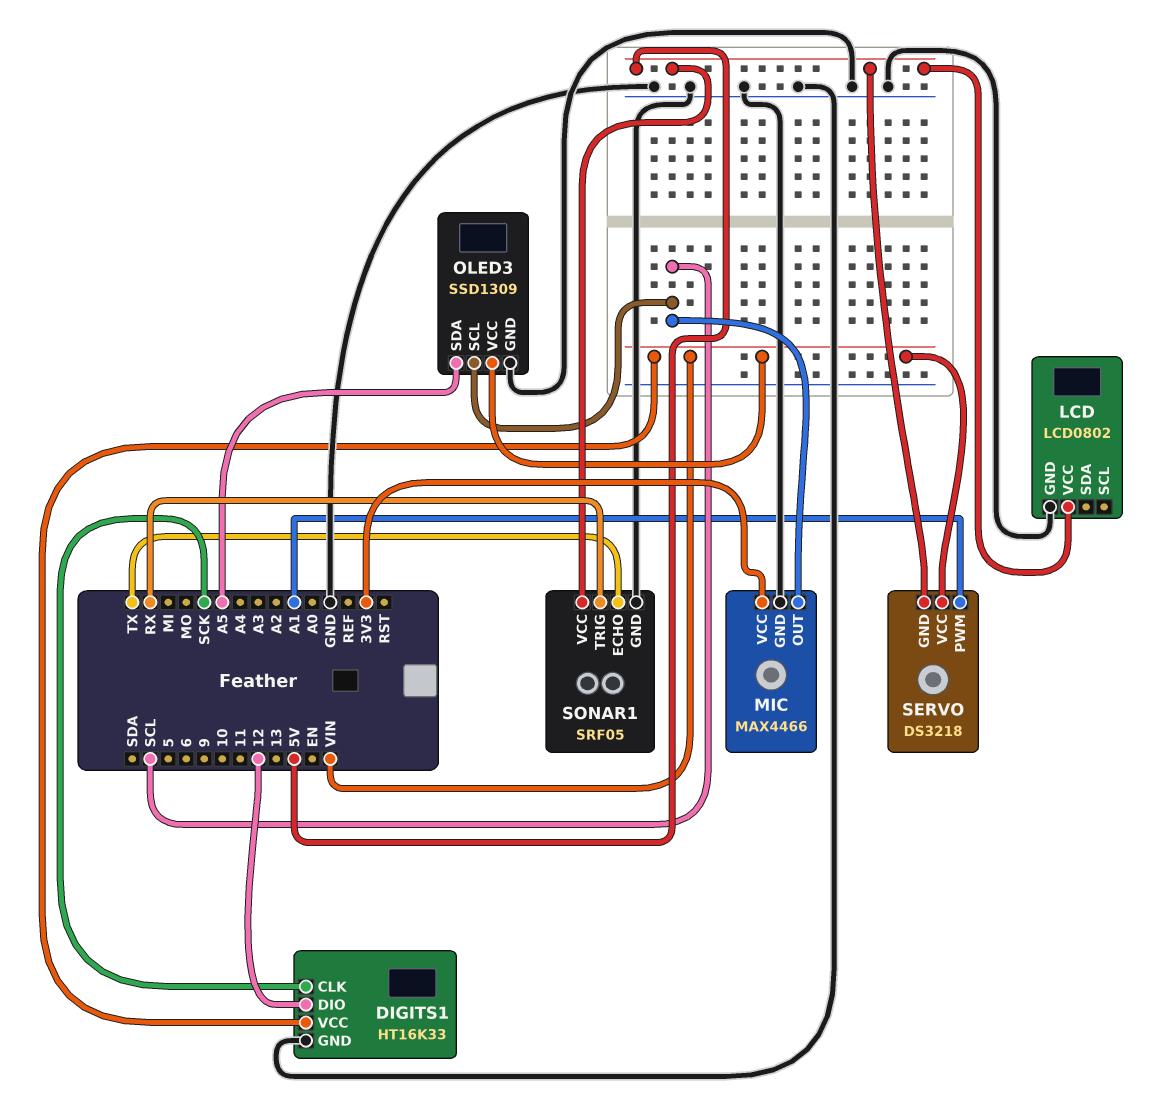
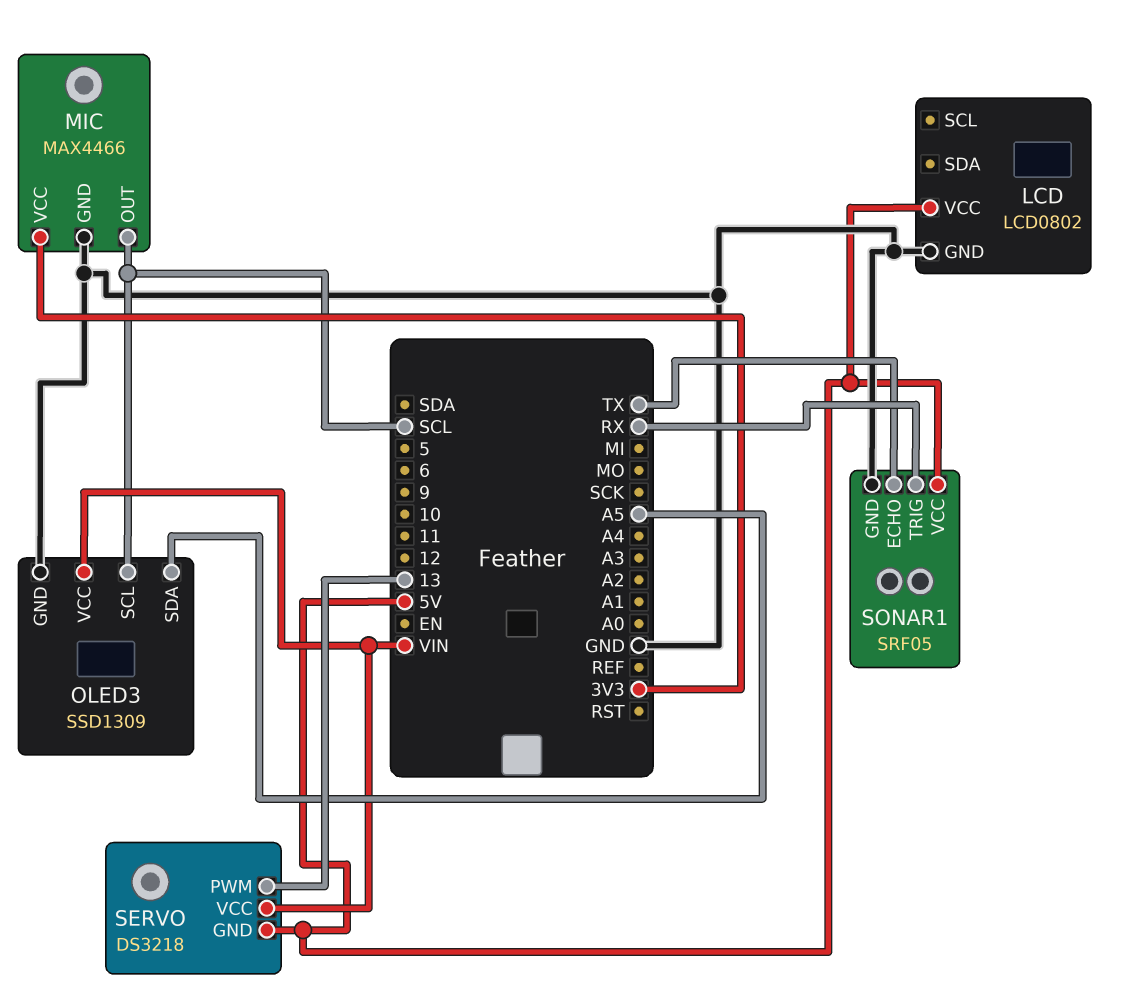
DIGITS1: HT16K33 -> none
DIGITS1 pin CLK: SCK -> none
DIGITS1 pin DIO: 12 -> none
DIGITS1 pin GND: GND -> none
DIGITS1 pin VCC: VIN -> none
SERVO pin PWM: A1 -> 13

